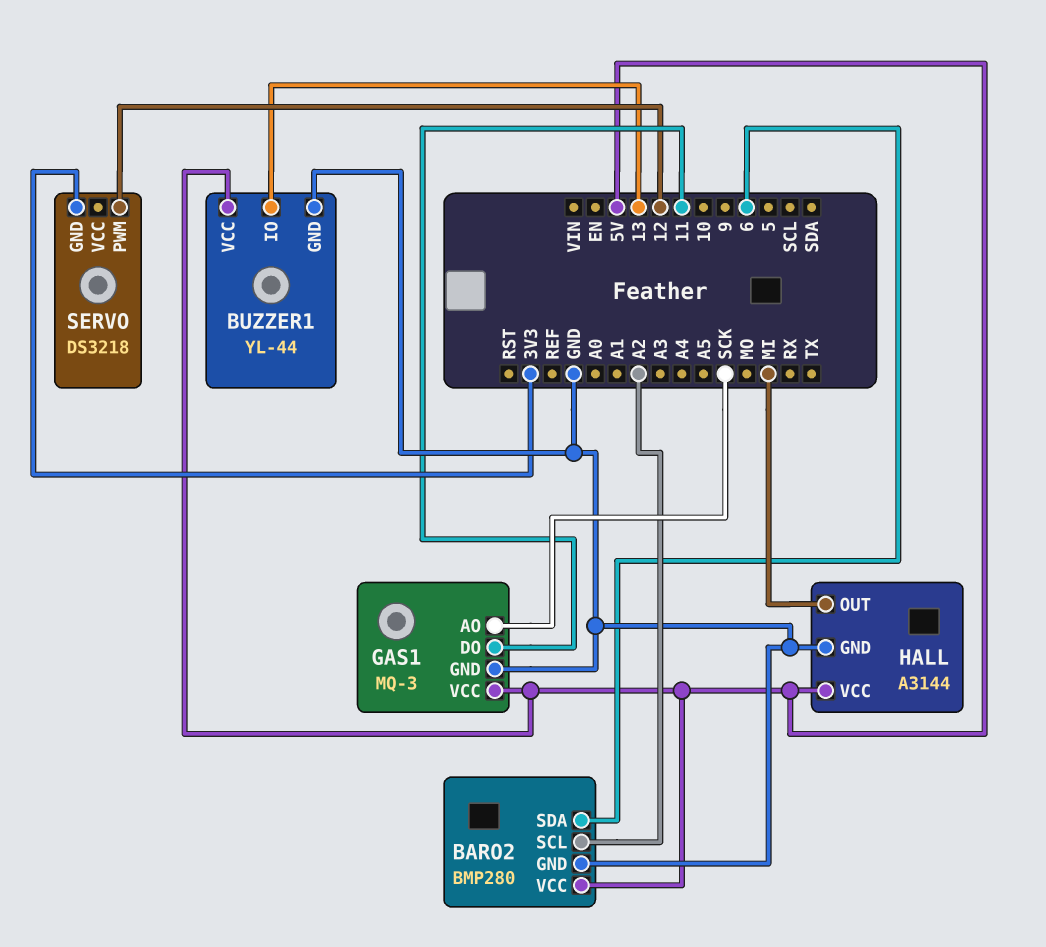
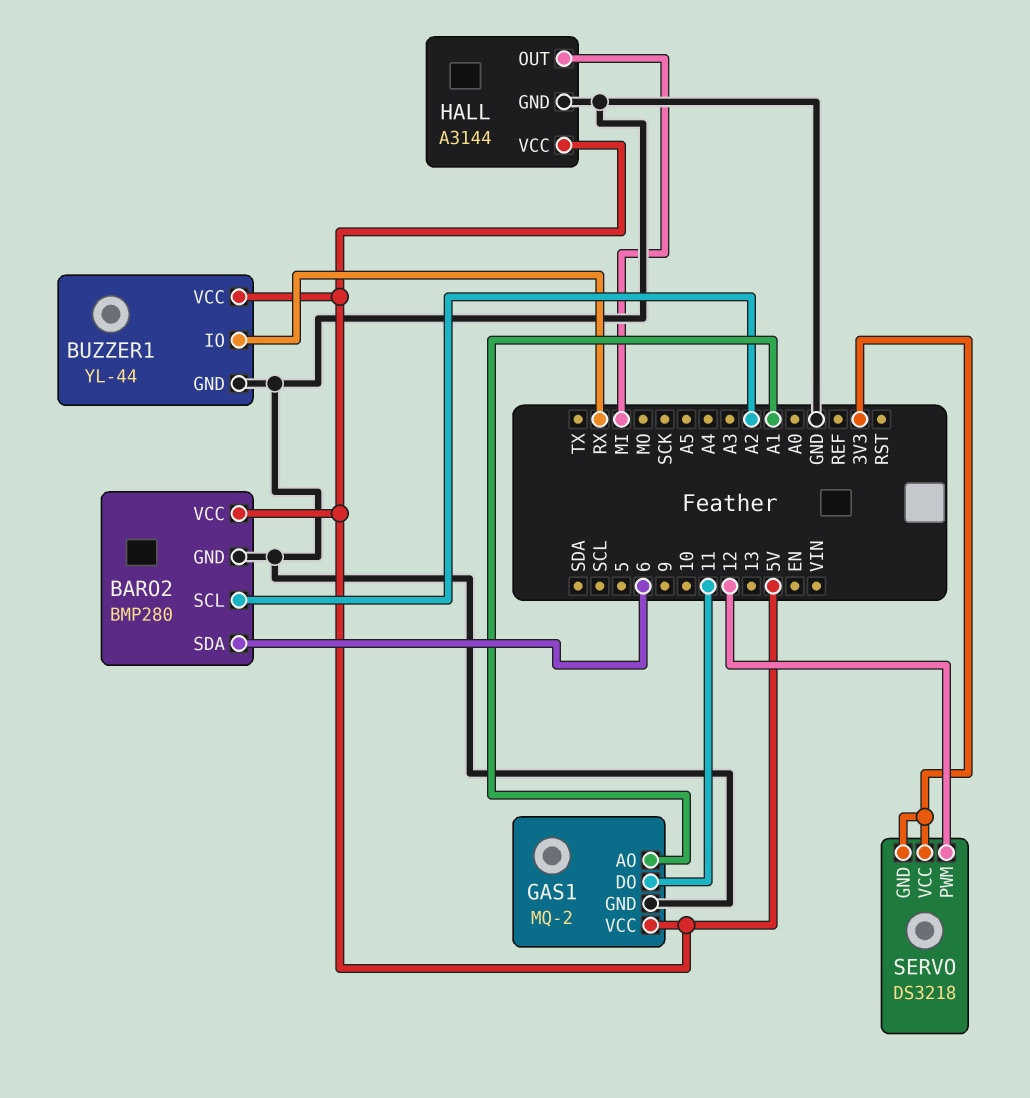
BUZZER1 pin IO: 13 -> RX
GAS1: MQ-3 -> MQ-2
GAS1 pin AO: SCK -> A1
SERVO pin VCC: none -> 3V3

